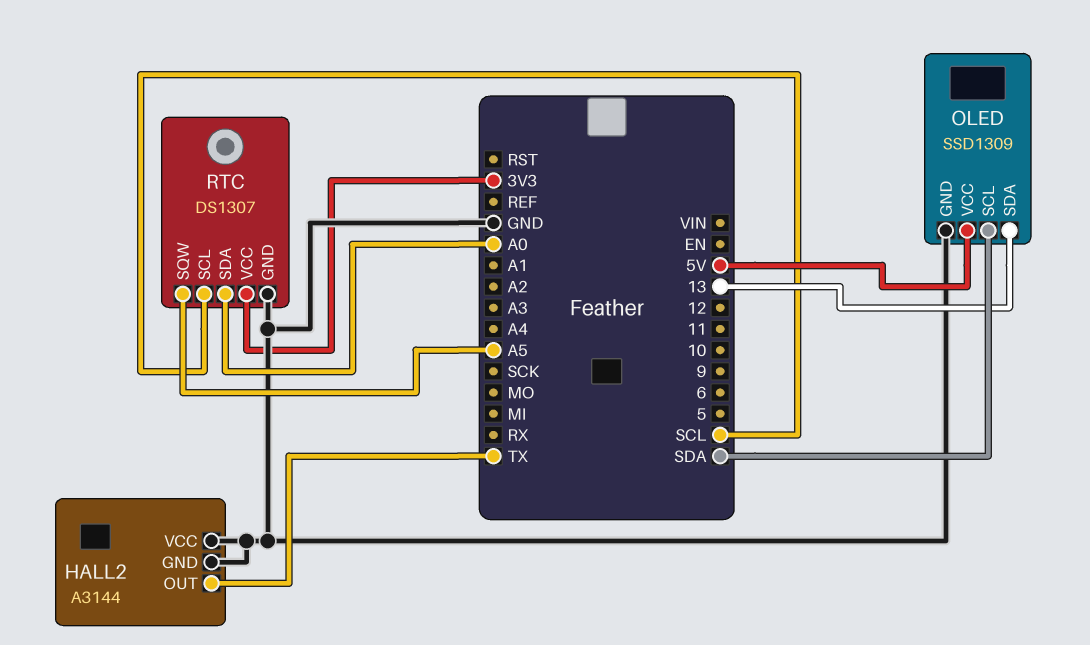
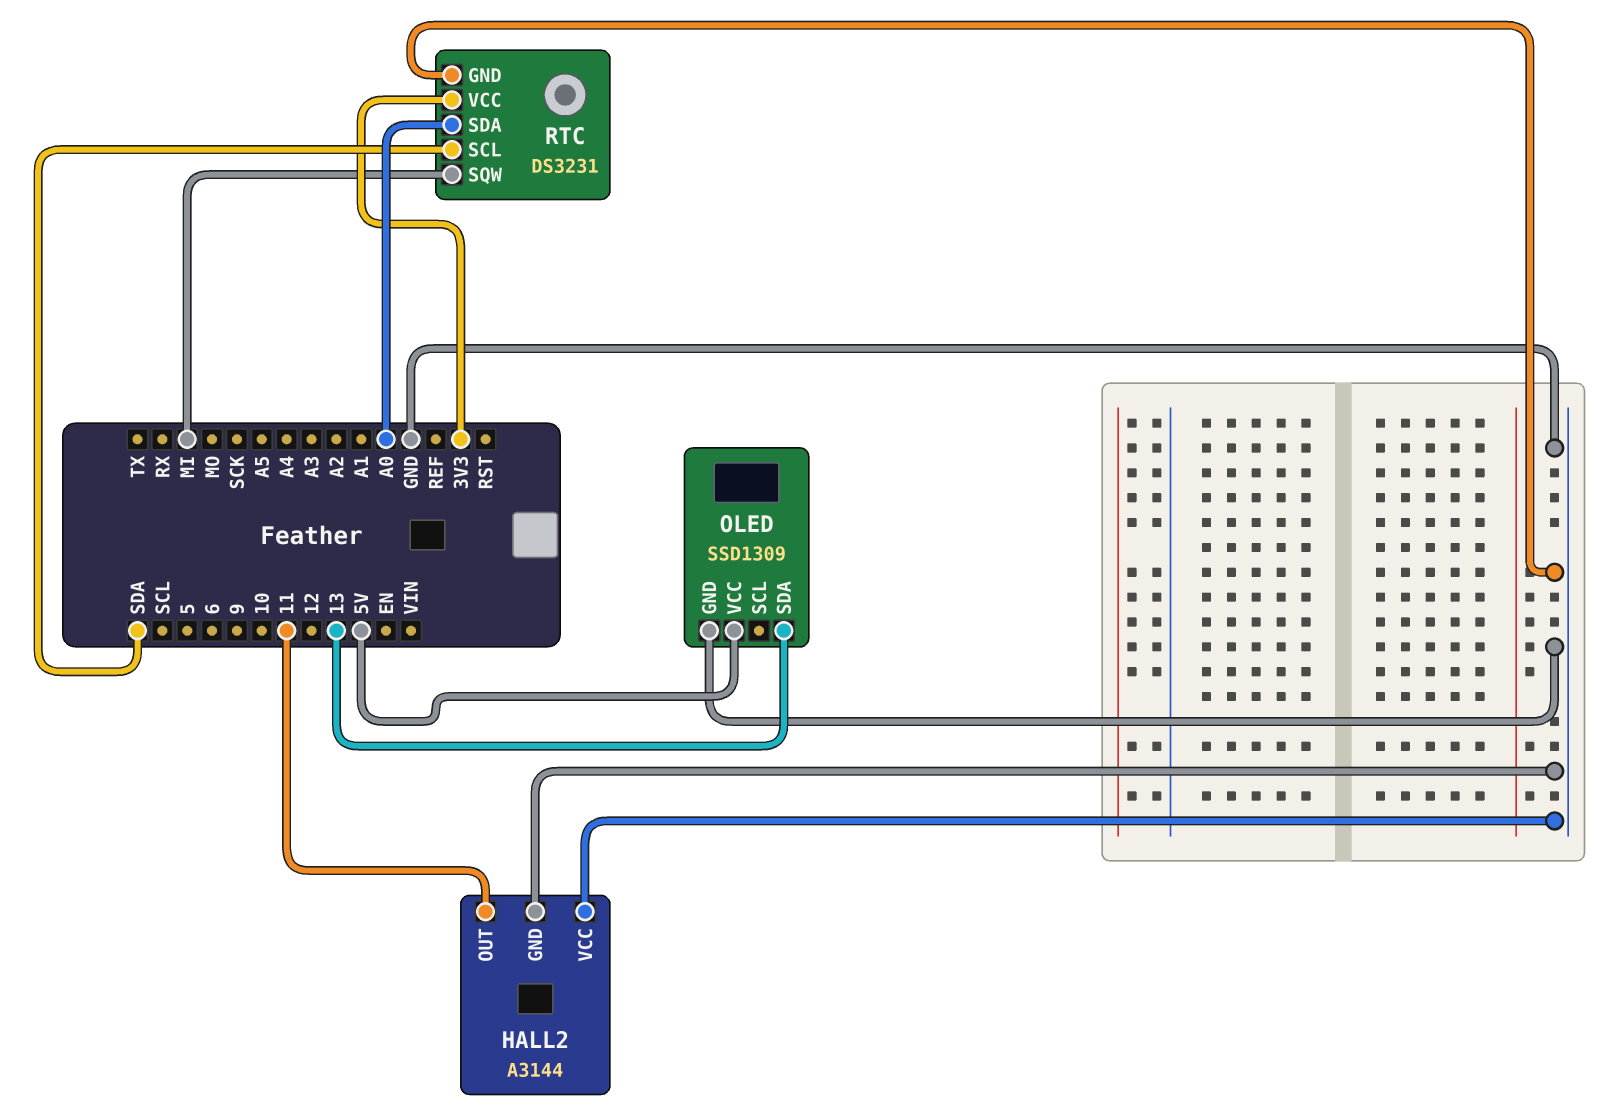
HALL2 pin OUT: TX -> 11
OLED pin SCL: SDA -> none
RTC: DS1307 -> DS3231
RTC pin SCL: SCL -> SDA
RTC pin SQW: A5 -> MI

